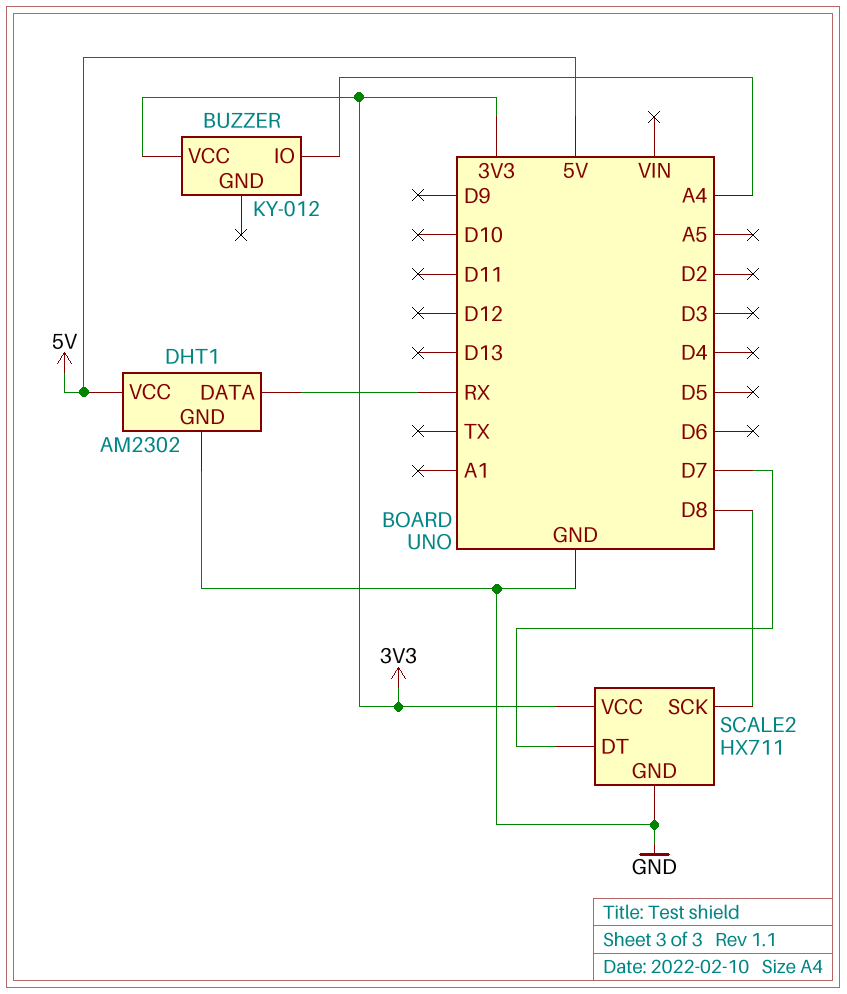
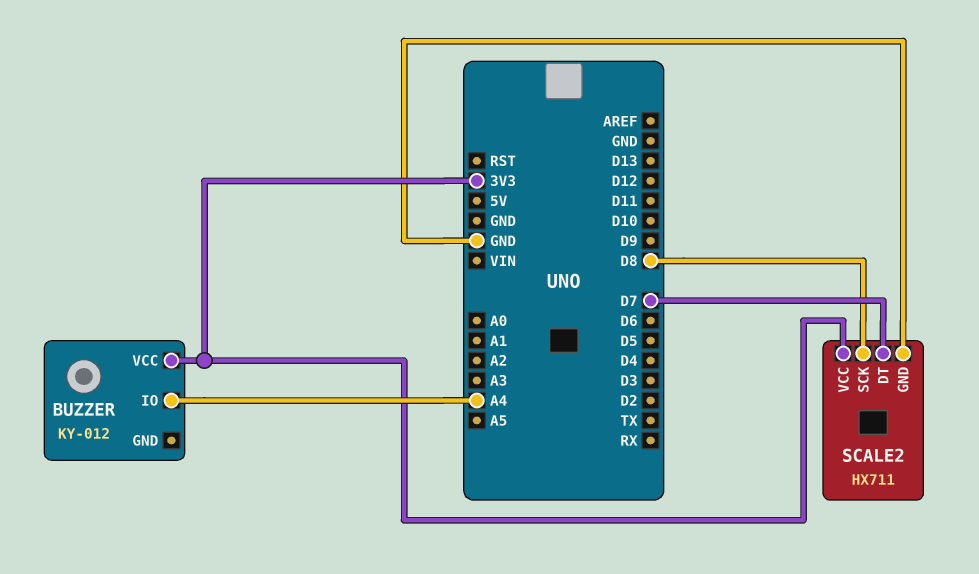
DHT1: AM2302 -> none
DHT1 pin DATA: RX -> none
DHT1 pin GND: GND -> none
DHT1 pin VCC: 5V -> none

